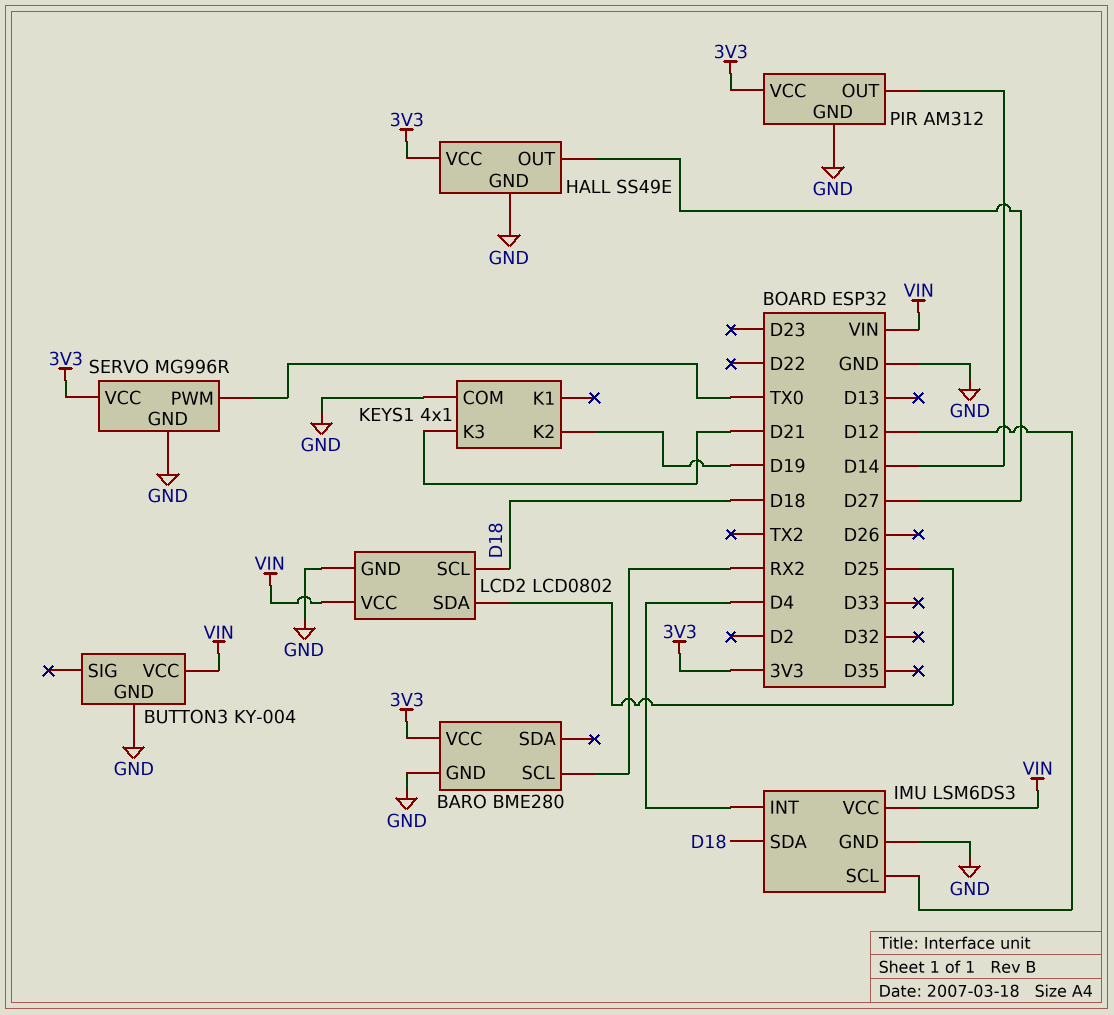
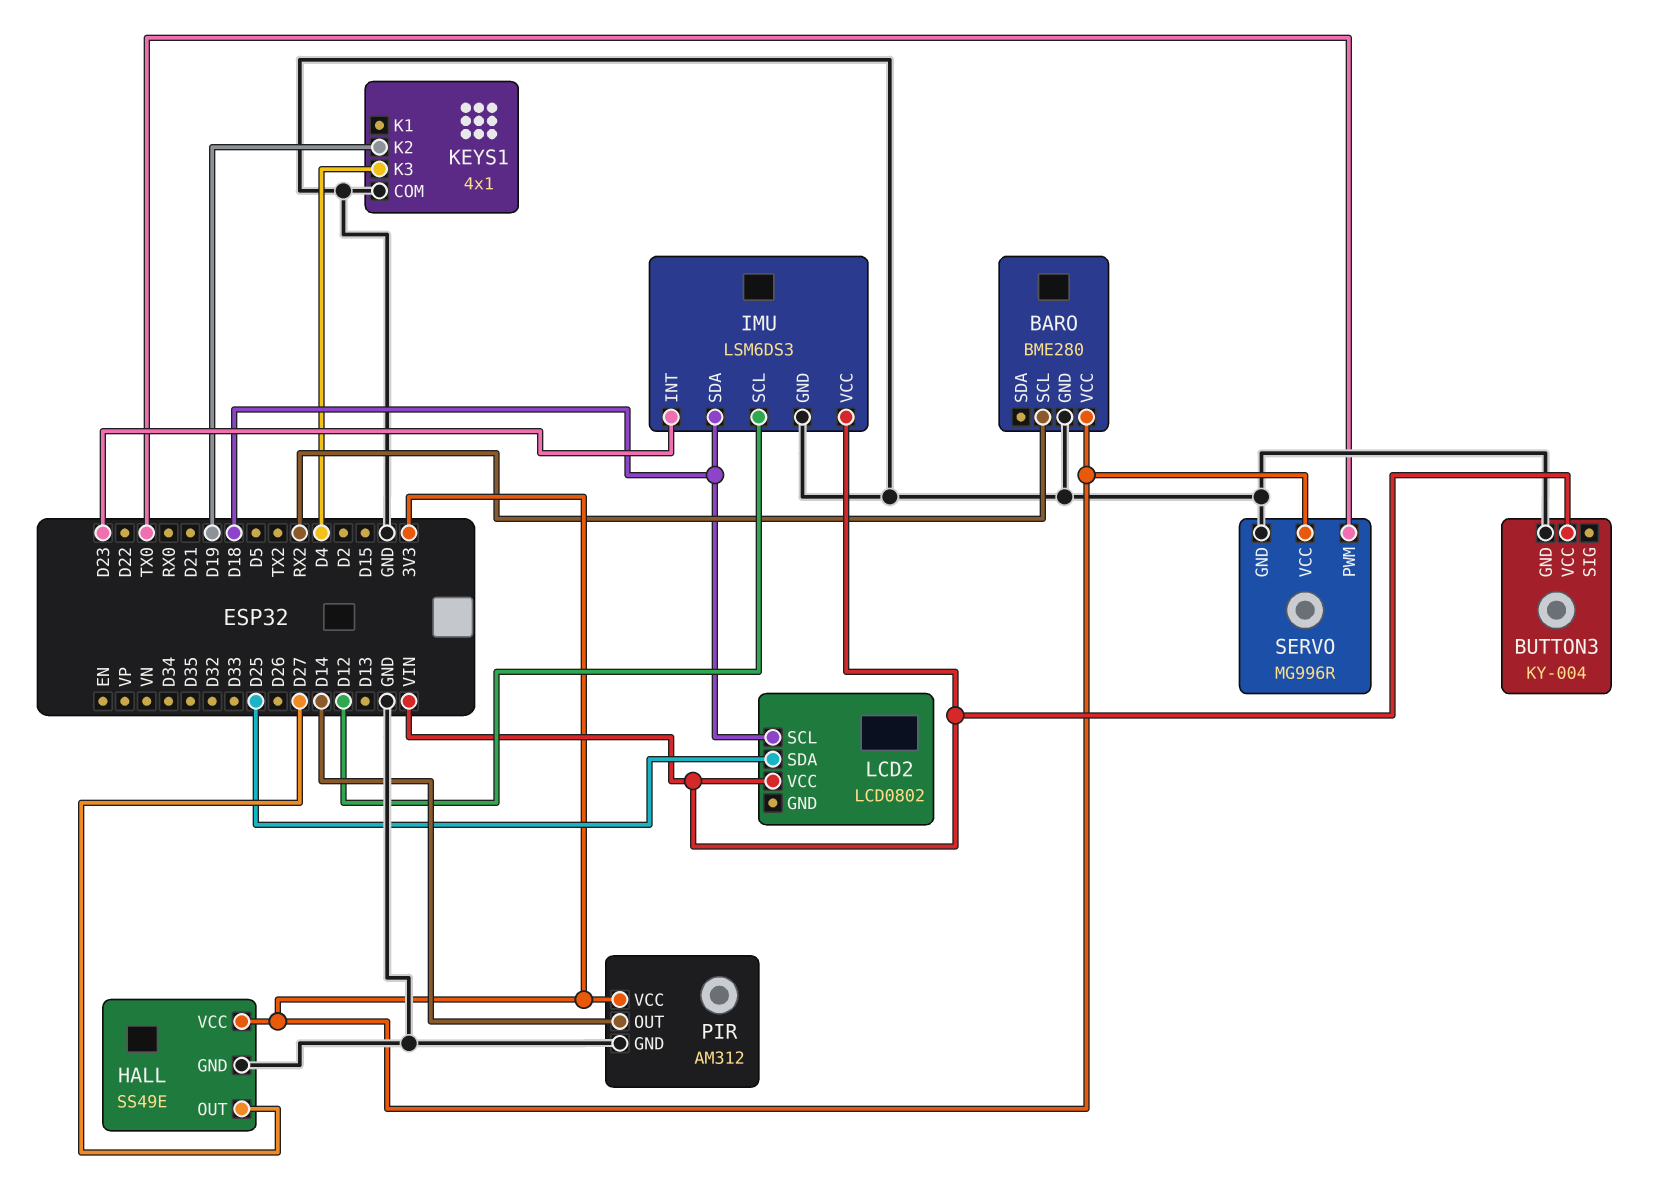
IMU pin INT: D4 -> D23
KEYS1 pin K3: D21 -> D4
LCD2 pin GND: GND -> none

